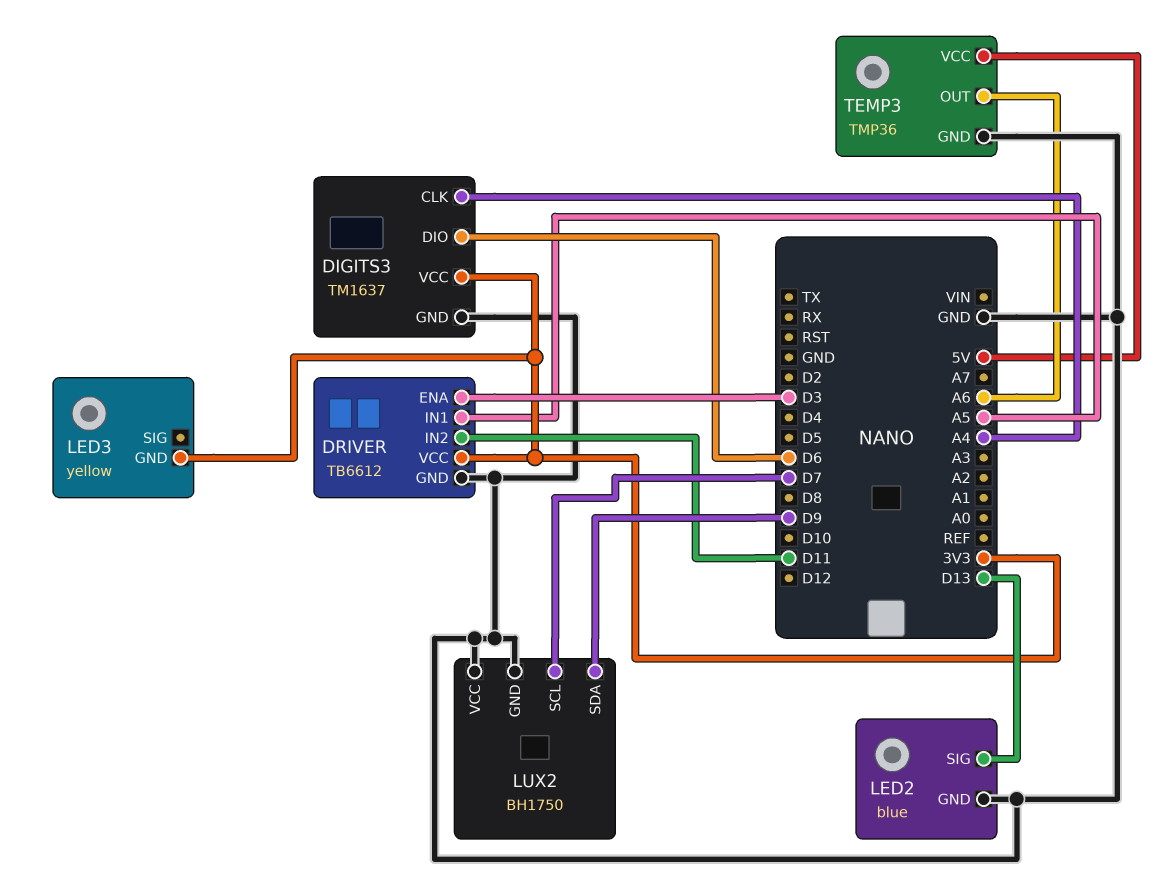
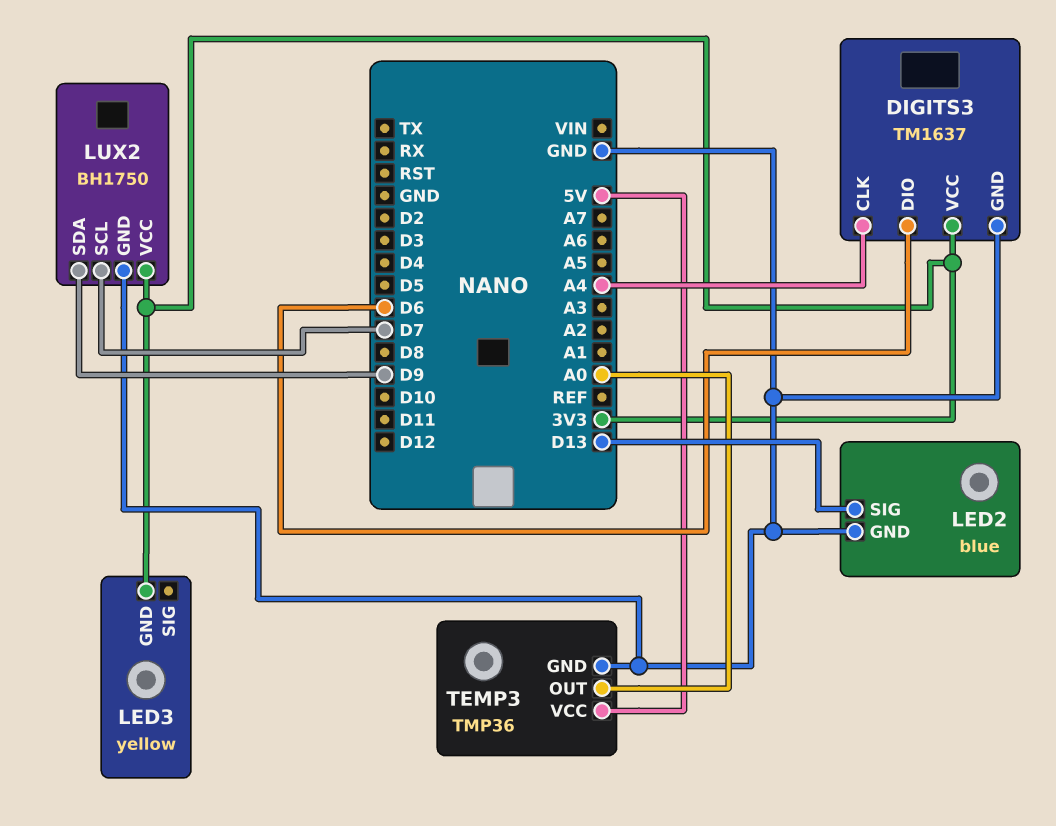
DRIVER: TB6612 -> none
DRIVER pin ENA: D3 -> none
DRIVER pin GND: GND -> none
DRIVER pin IN1: A5 -> none
DRIVER pin IN2: D11 -> none
DRIVER pin VCC: 3V3 -> none
LUX2 pin VCC: GND -> 3V3
TEMP3 pin OUT: A6 -> A0

